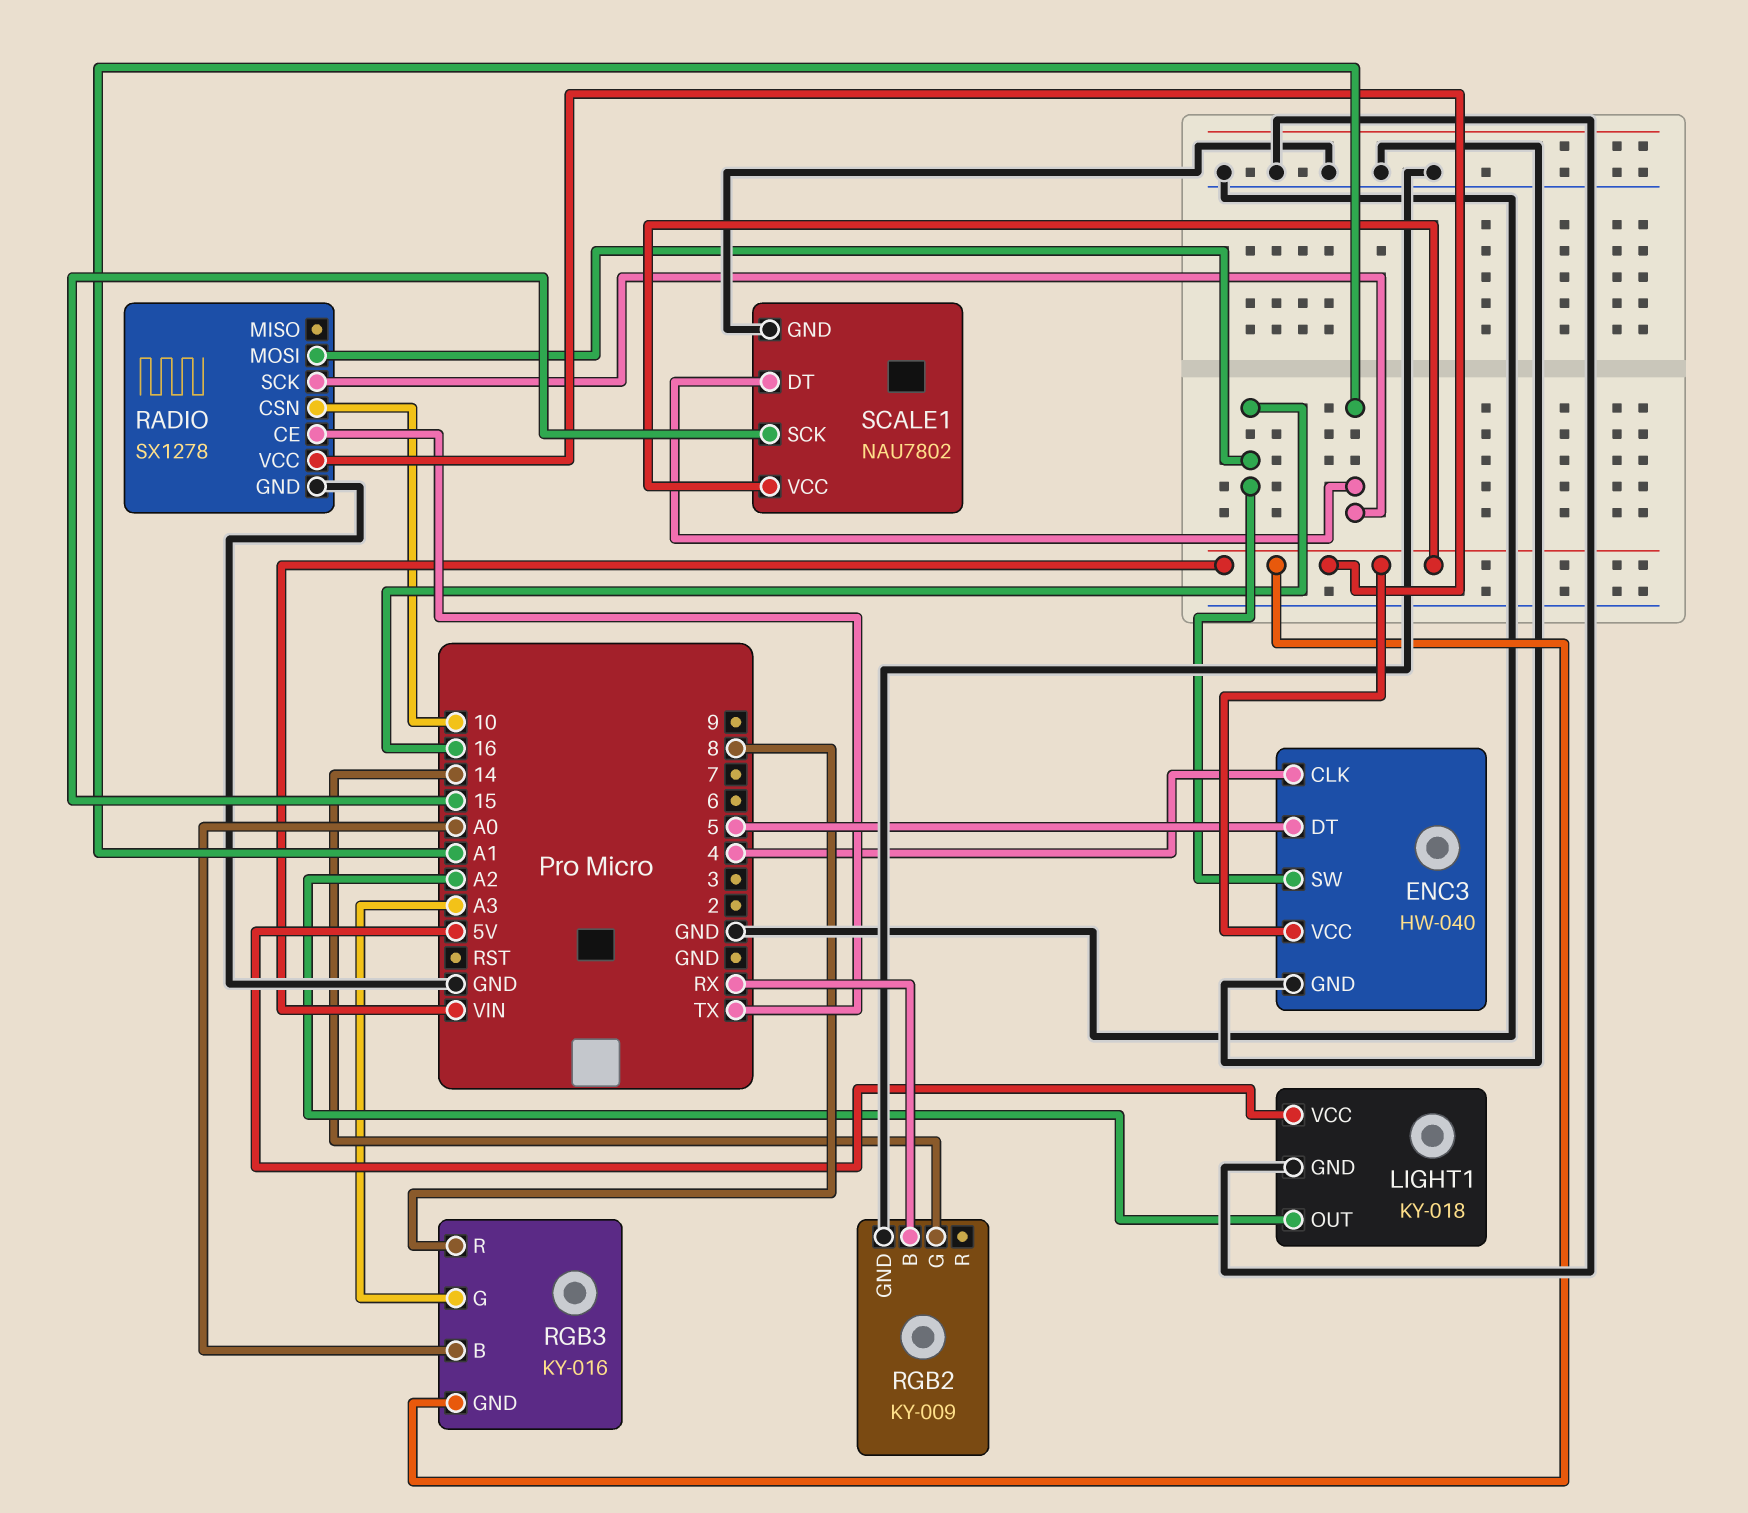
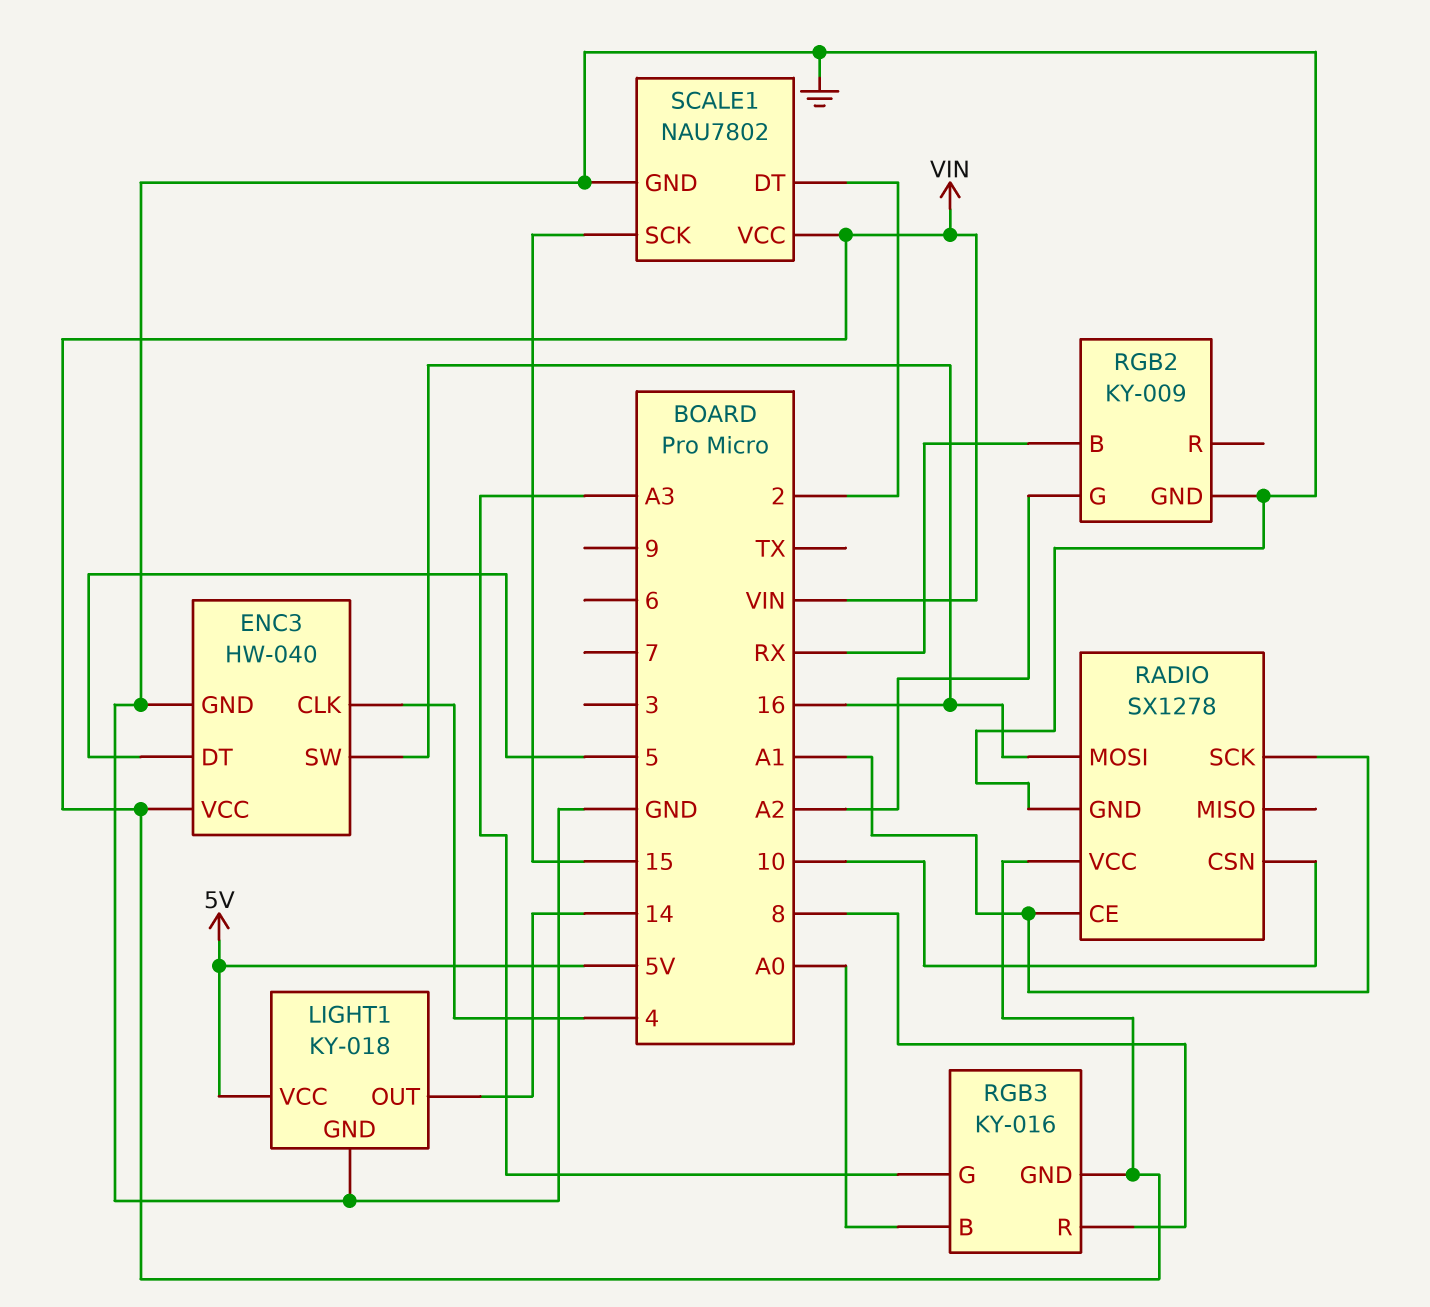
LIGHT1 pin OUT: A2 -> 14
RADIO pin CE: TX -> A1
RGB2 pin G: 14 -> A2
SCALE1 pin DT: A1 -> 2

